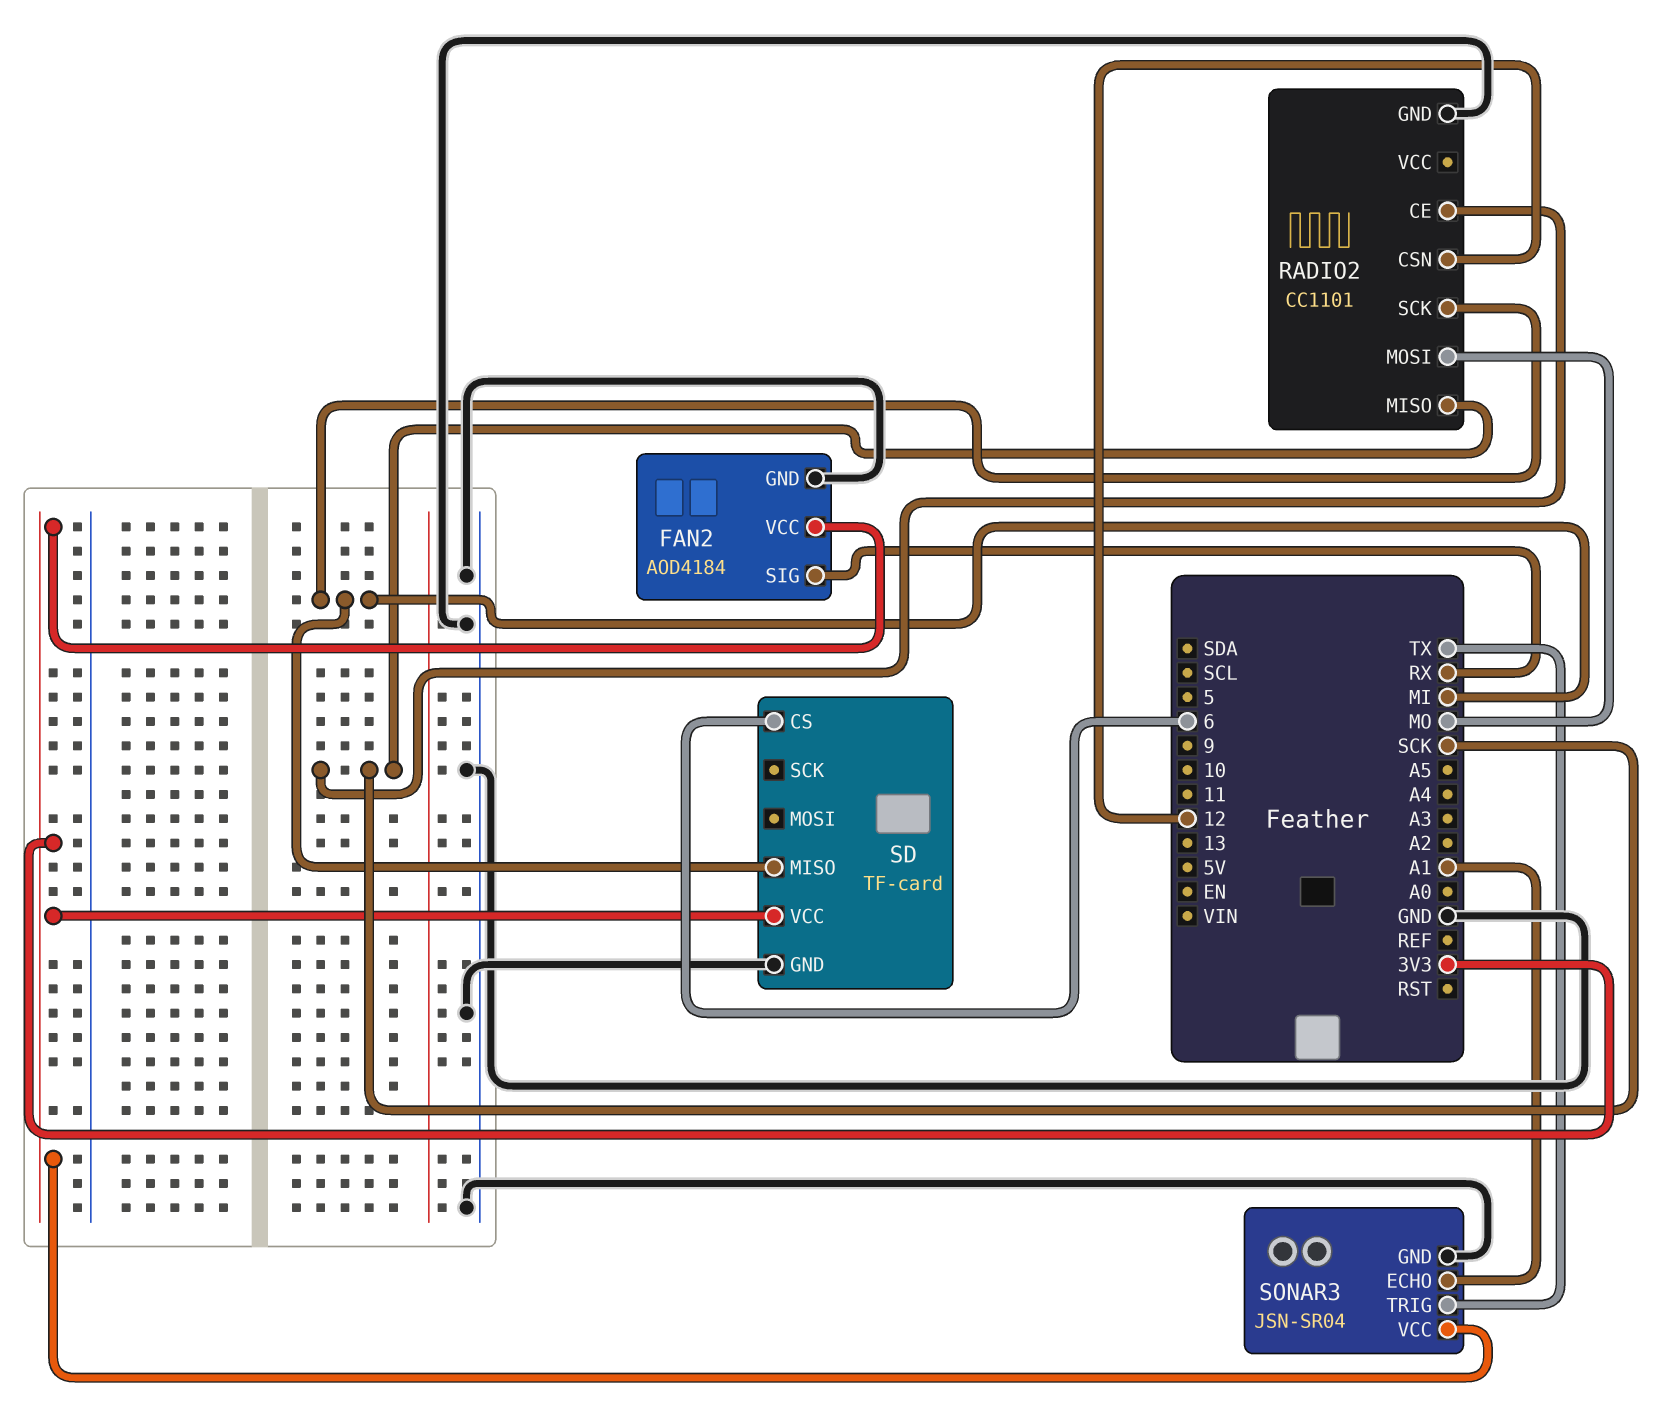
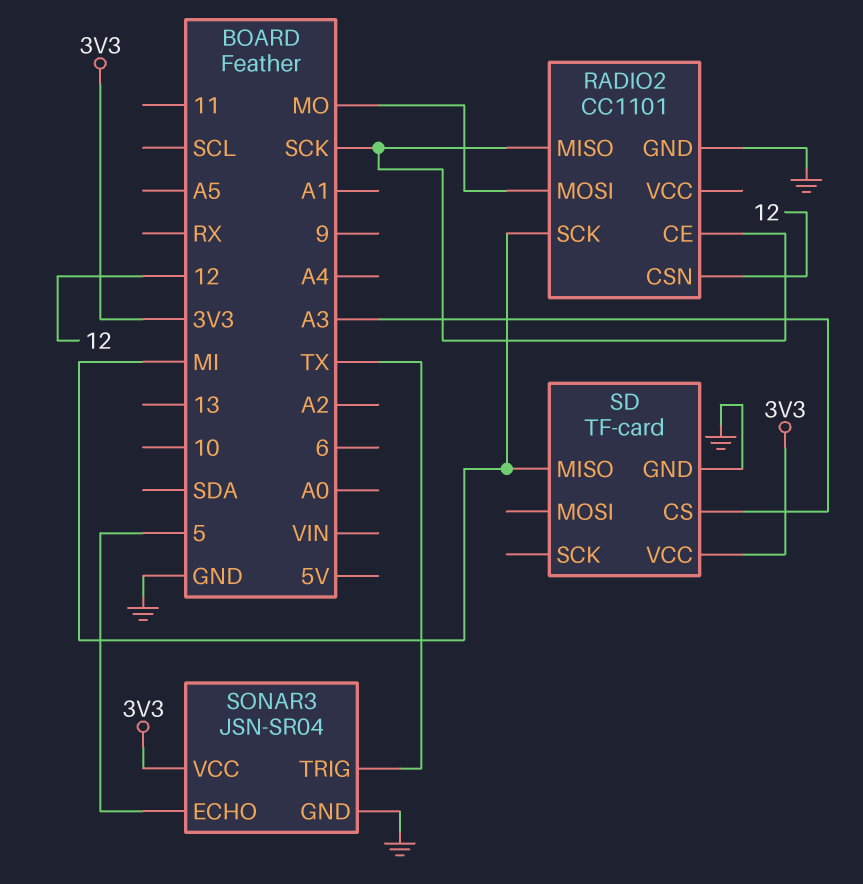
FAN2: AOD4184 -> none
FAN2 pin GND: GND -> none
FAN2 pin SIG: RX -> none
FAN2 pin VCC: 3V3 -> none
SD pin CS: 6 -> A3
SONAR3 pin ECHO: A1 -> 5

